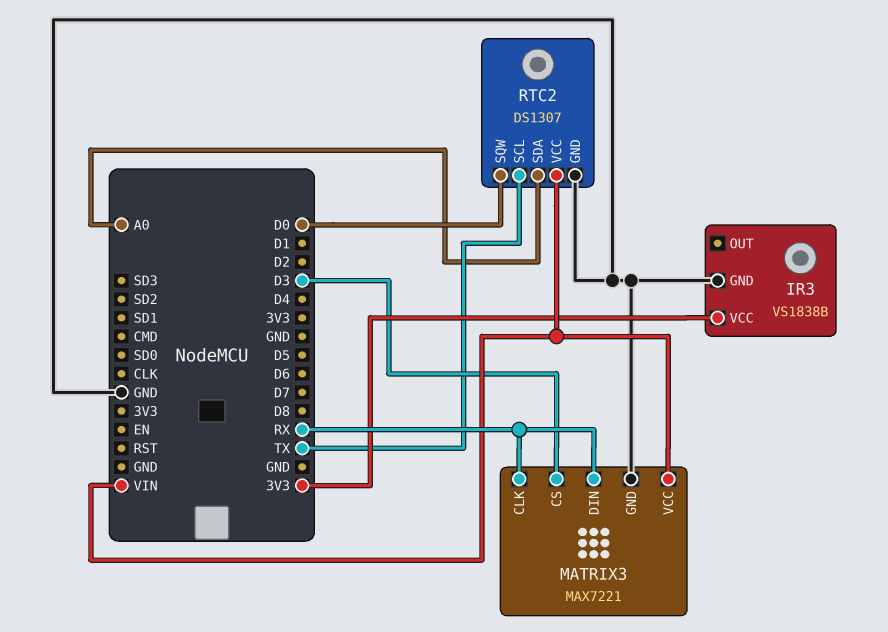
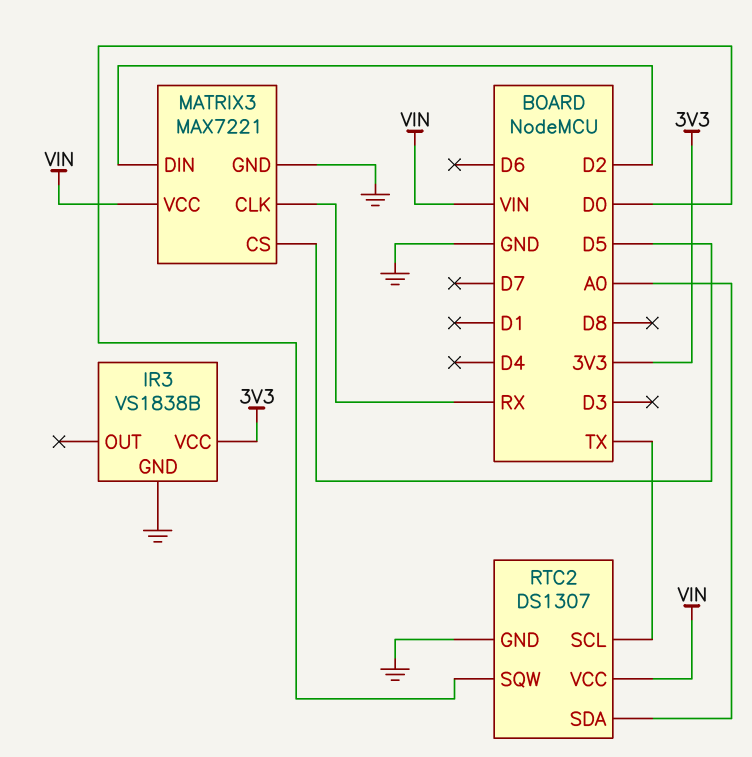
MATRIX3 pin CS: D3 -> D5
MATRIX3 pin DIN: RX -> D2

